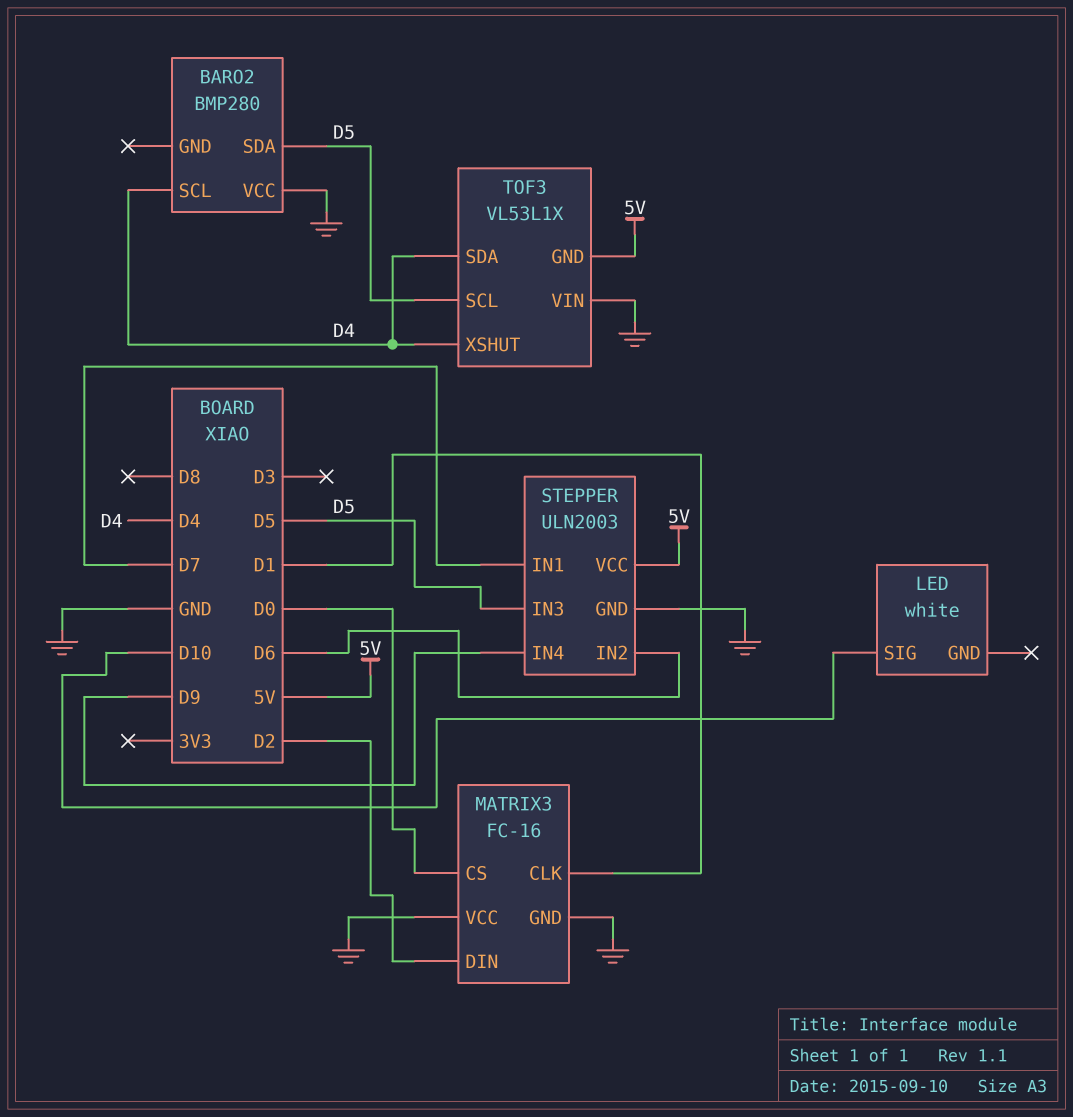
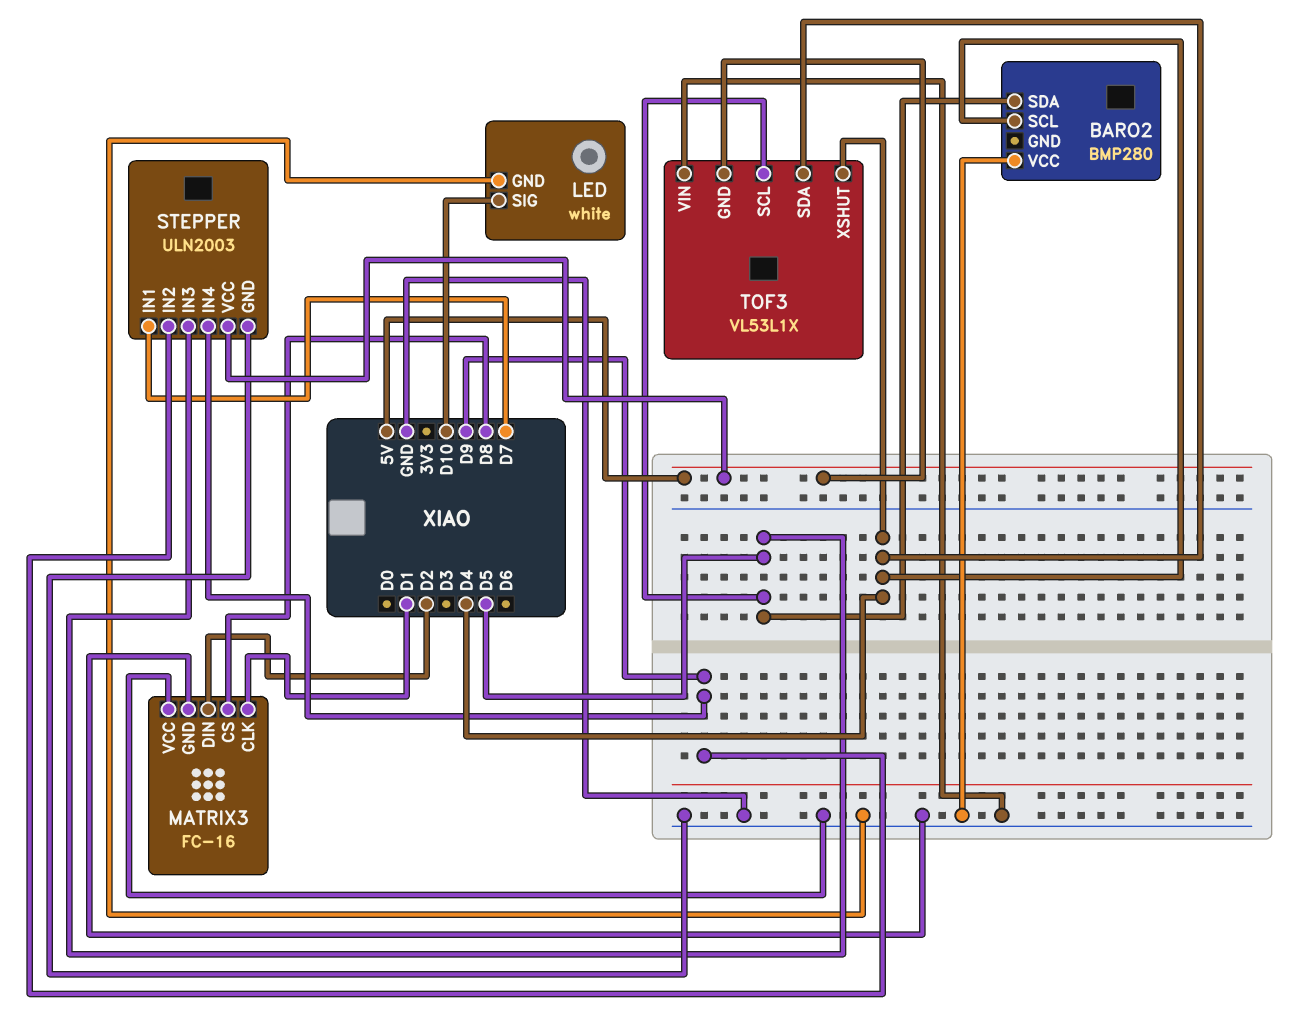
LED pin GND: none -> GND
MATRIX3 pin CS: D0 -> D8
STEPPER pin IN2: D6 -> D9

